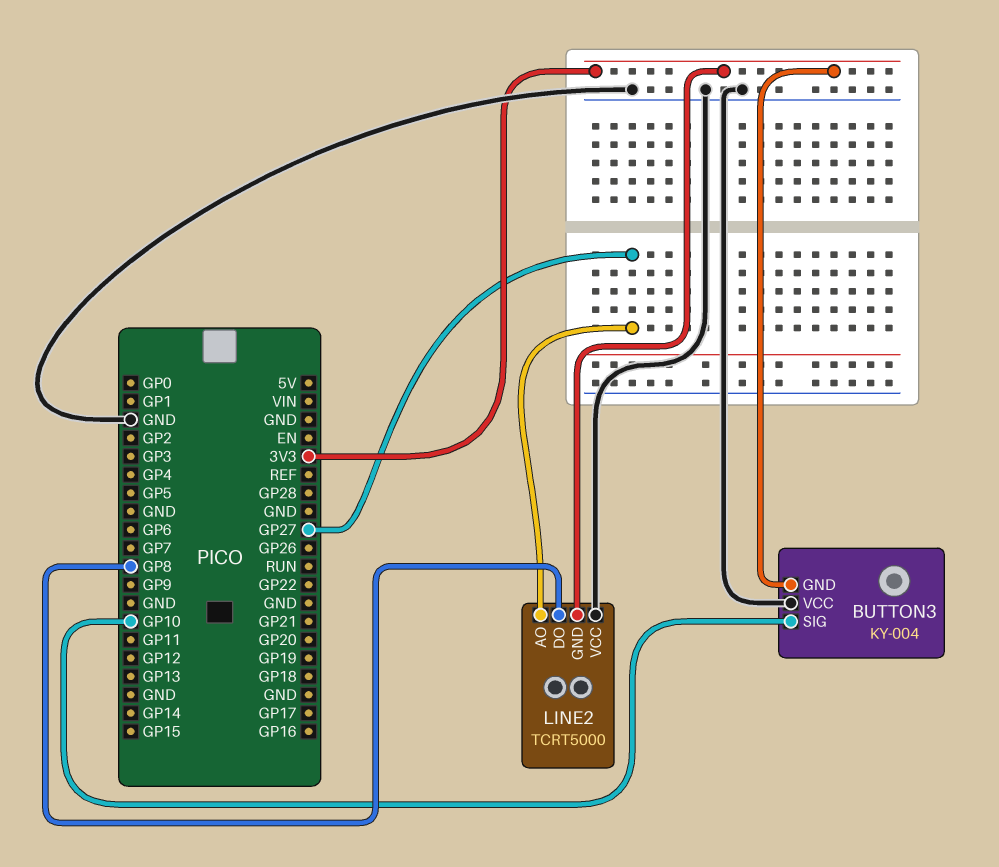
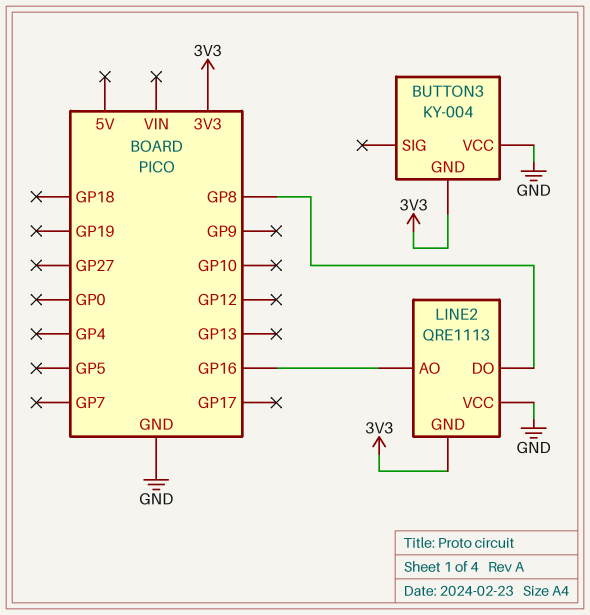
BUTTON3 pin SIG: GP10 -> none
LINE2: TCRT5000 -> QRE1113
LINE2 pin AO: GP27 -> GP16

